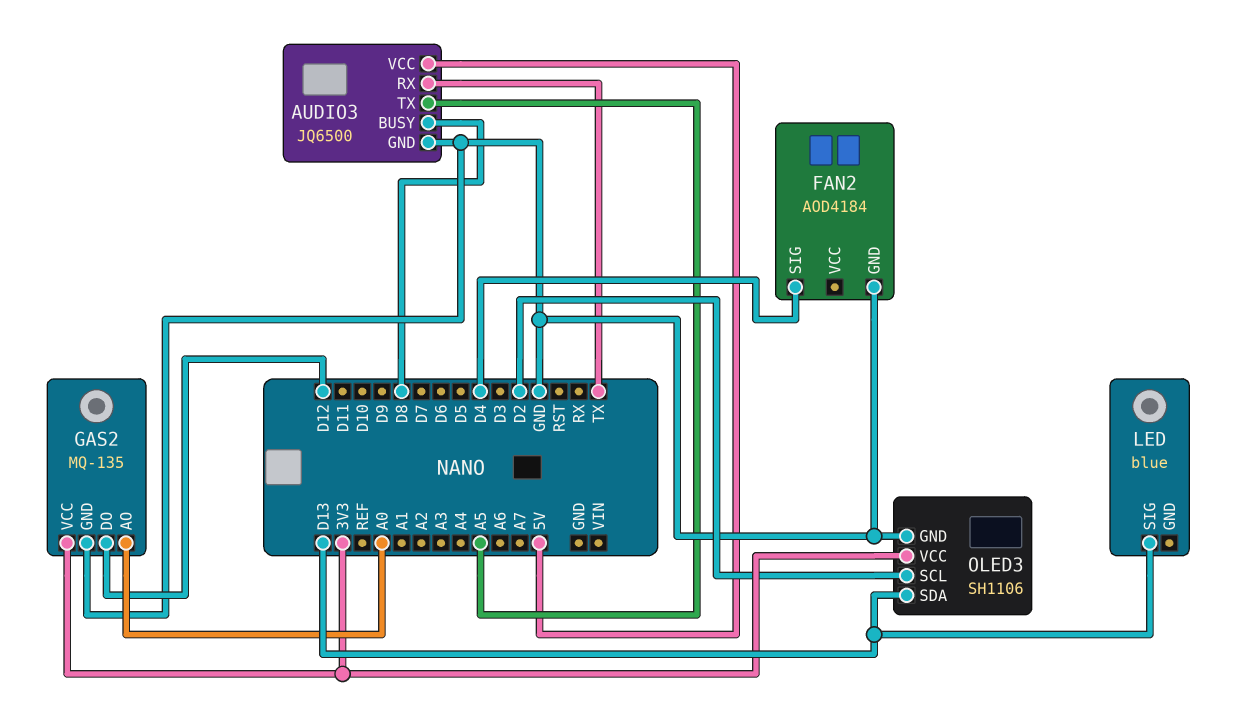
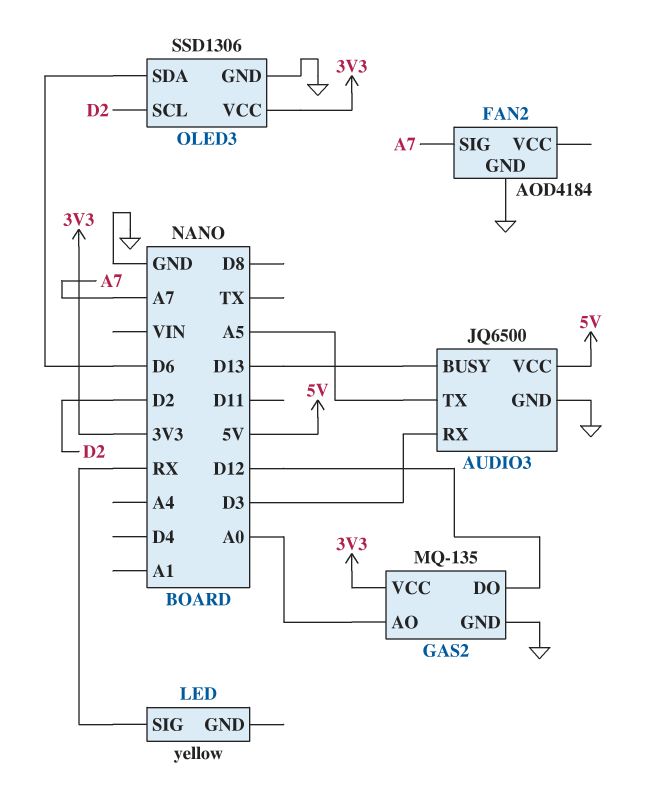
AUDIO3 pin BUSY: D8 -> D13
AUDIO3 pin RX: TX -> D3
FAN2 pin SIG: D4 -> A7
LED: blue -> yellow
LED pin SIG: D13 -> RX
OLED3: SH1106 -> SSD1306
OLED3 pin SDA: D13 -> D6

